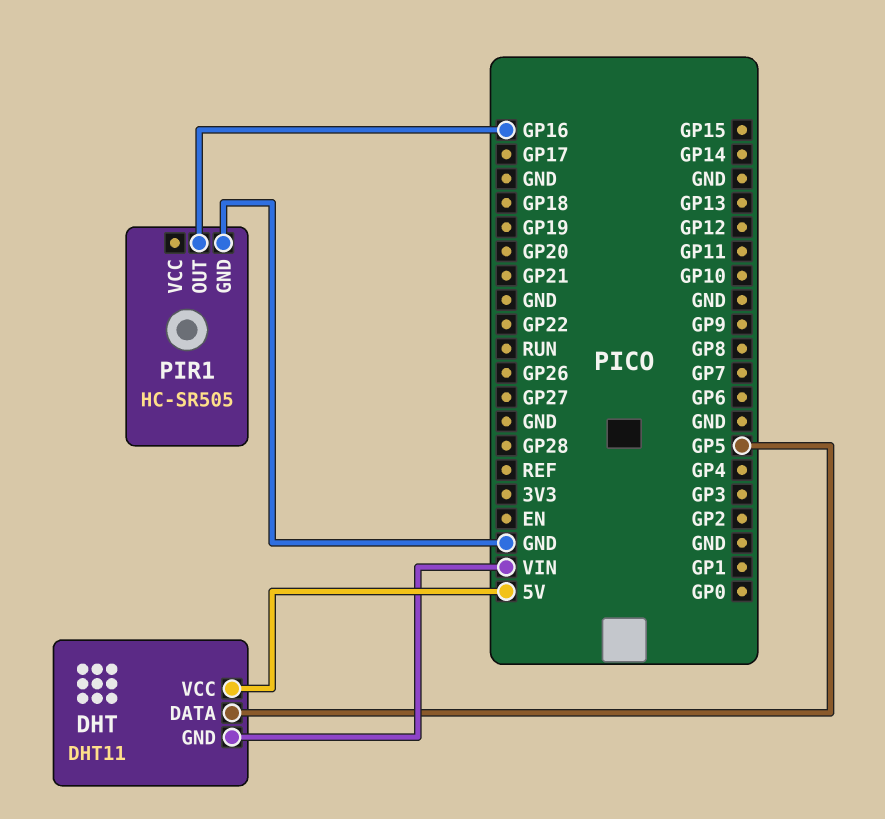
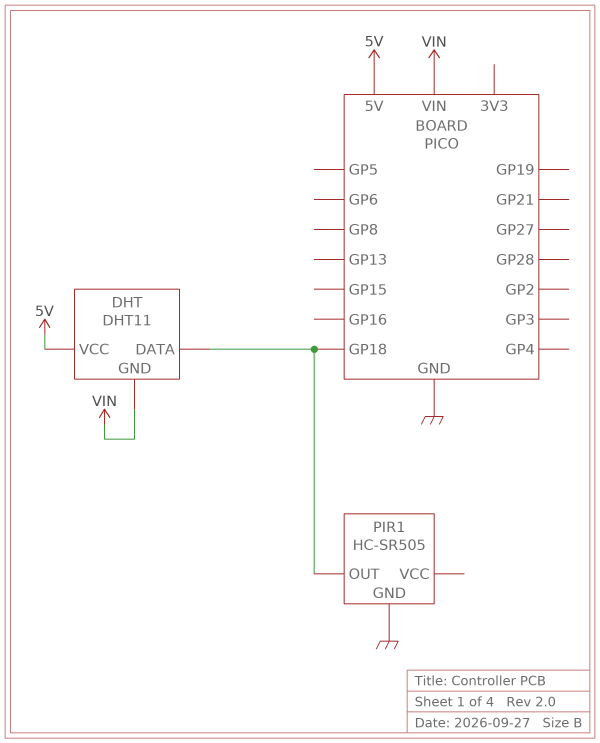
DHT pin DATA: GP5 -> GP18
PIR1 pin OUT: GP16 -> GP18

